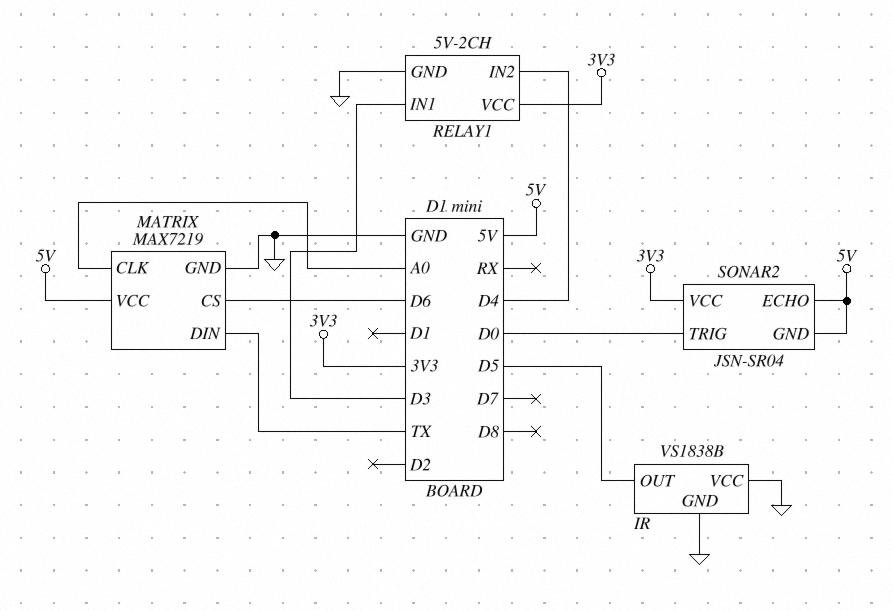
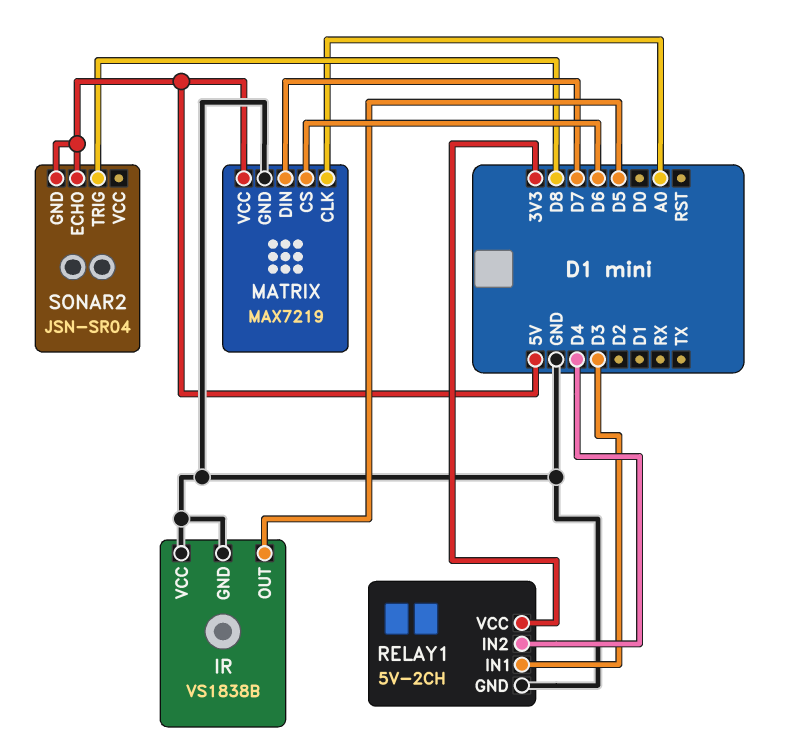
MATRIX pin DIN: TX -> D7
SONAR2 pin TRIG: D0 -> D8
SONAR2 pin VCC: 3V3 -> none

